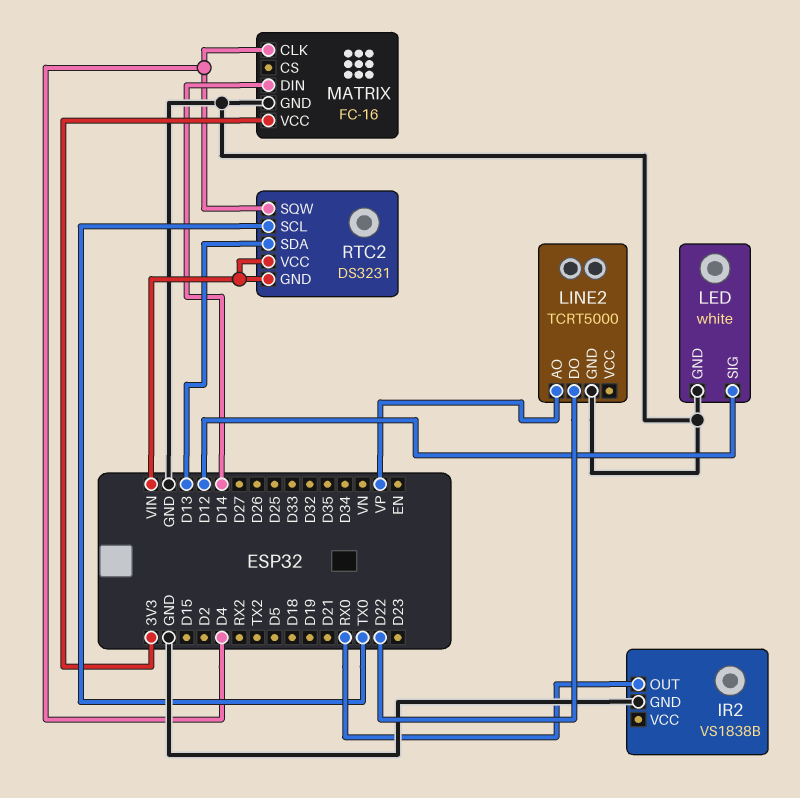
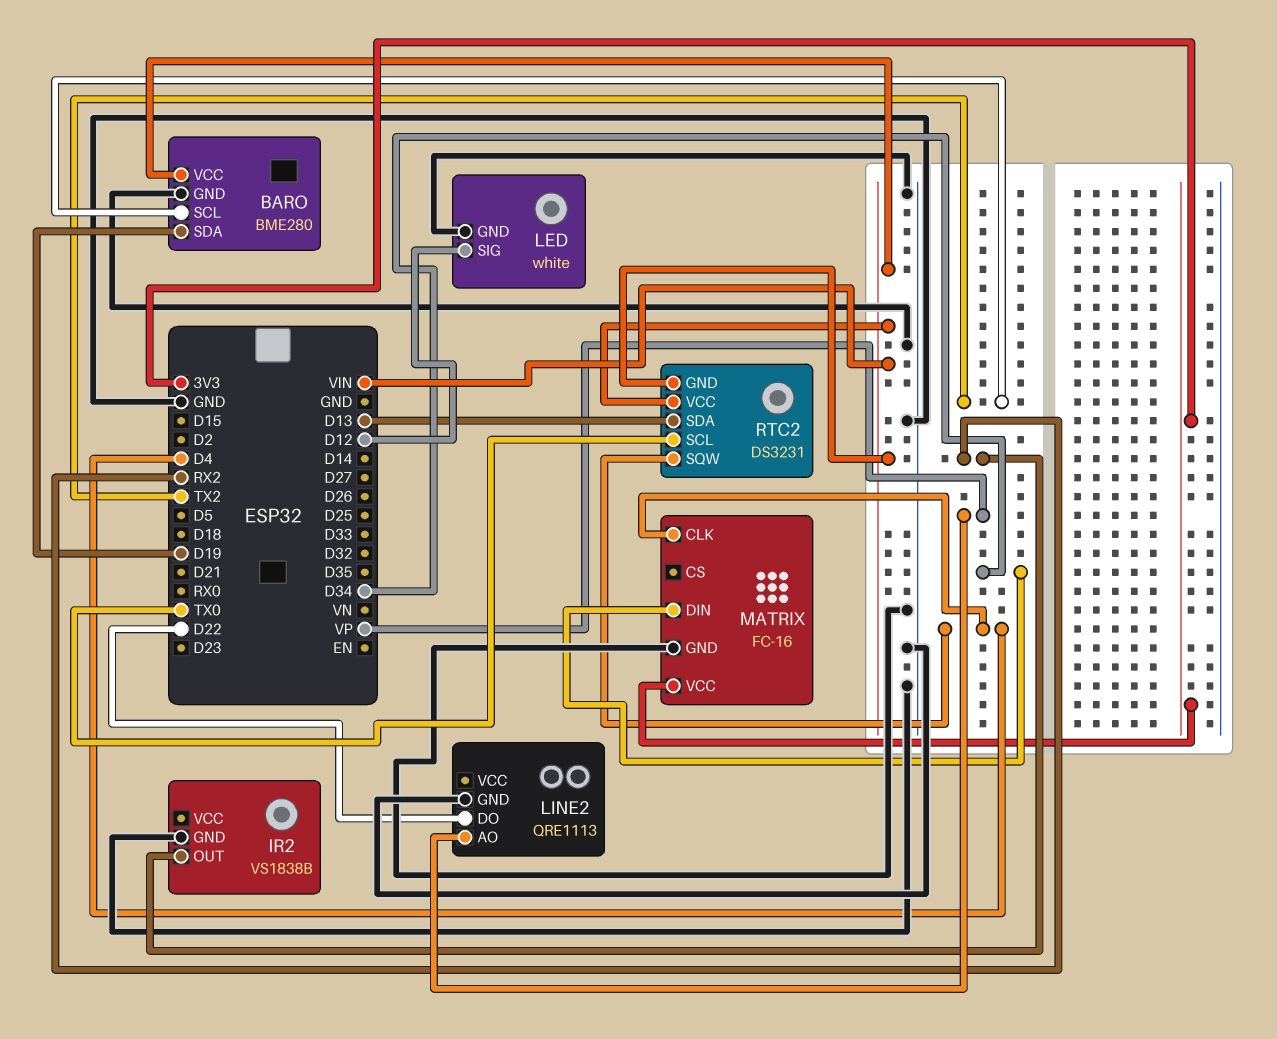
BARO: none -> BME280
BARO pin GND: none -> GND
BARO pin SCL: none -> TX2
BARO pin SDA: none -> D19
BARO pin VCC: none -> VIN
IR2 pin OUT: RX0 -> RX2
LINE2: TCRT5000 -> QRE1113
MATRIX pin DIN: D14 -> D34

